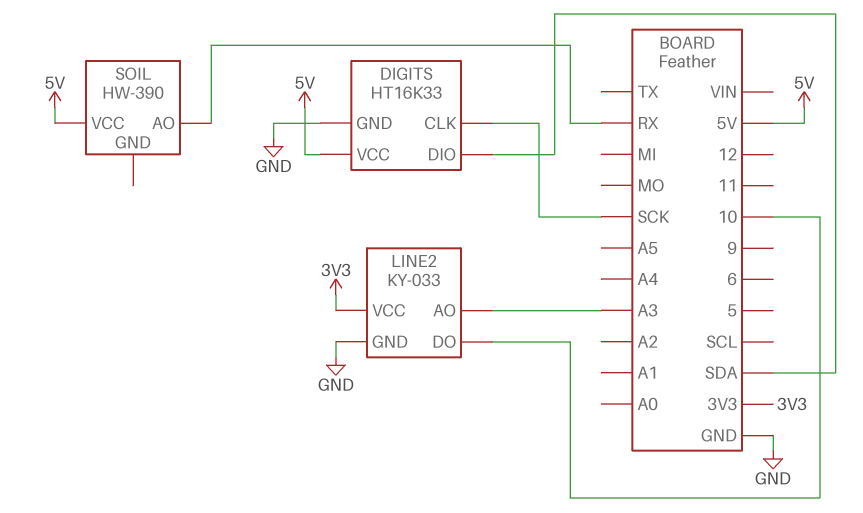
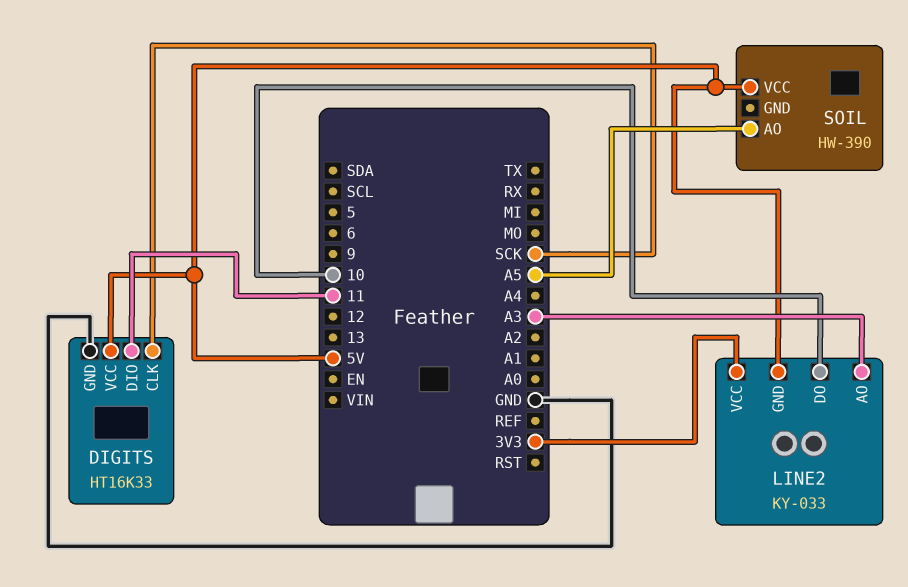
DIGITS pin DIO: SDA -> 11
LINE2 pin GND: GND -> 5V
SOIL pin AO: RX -> A5

